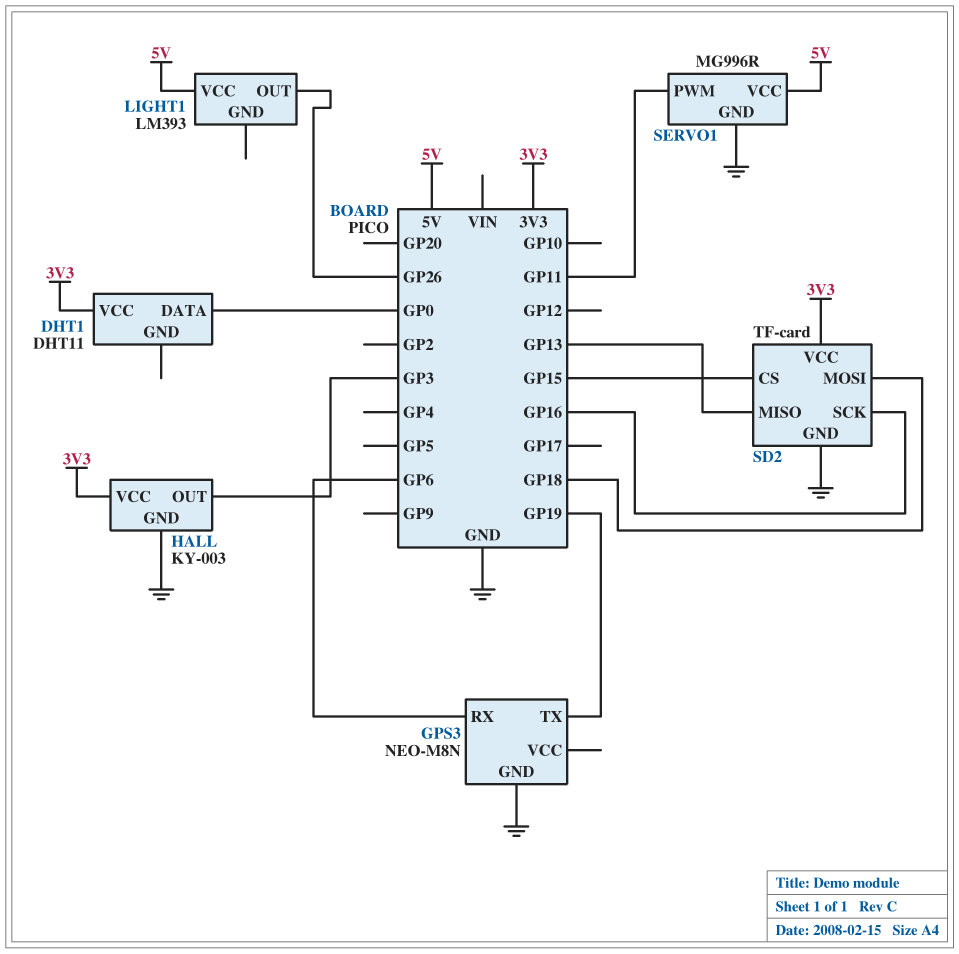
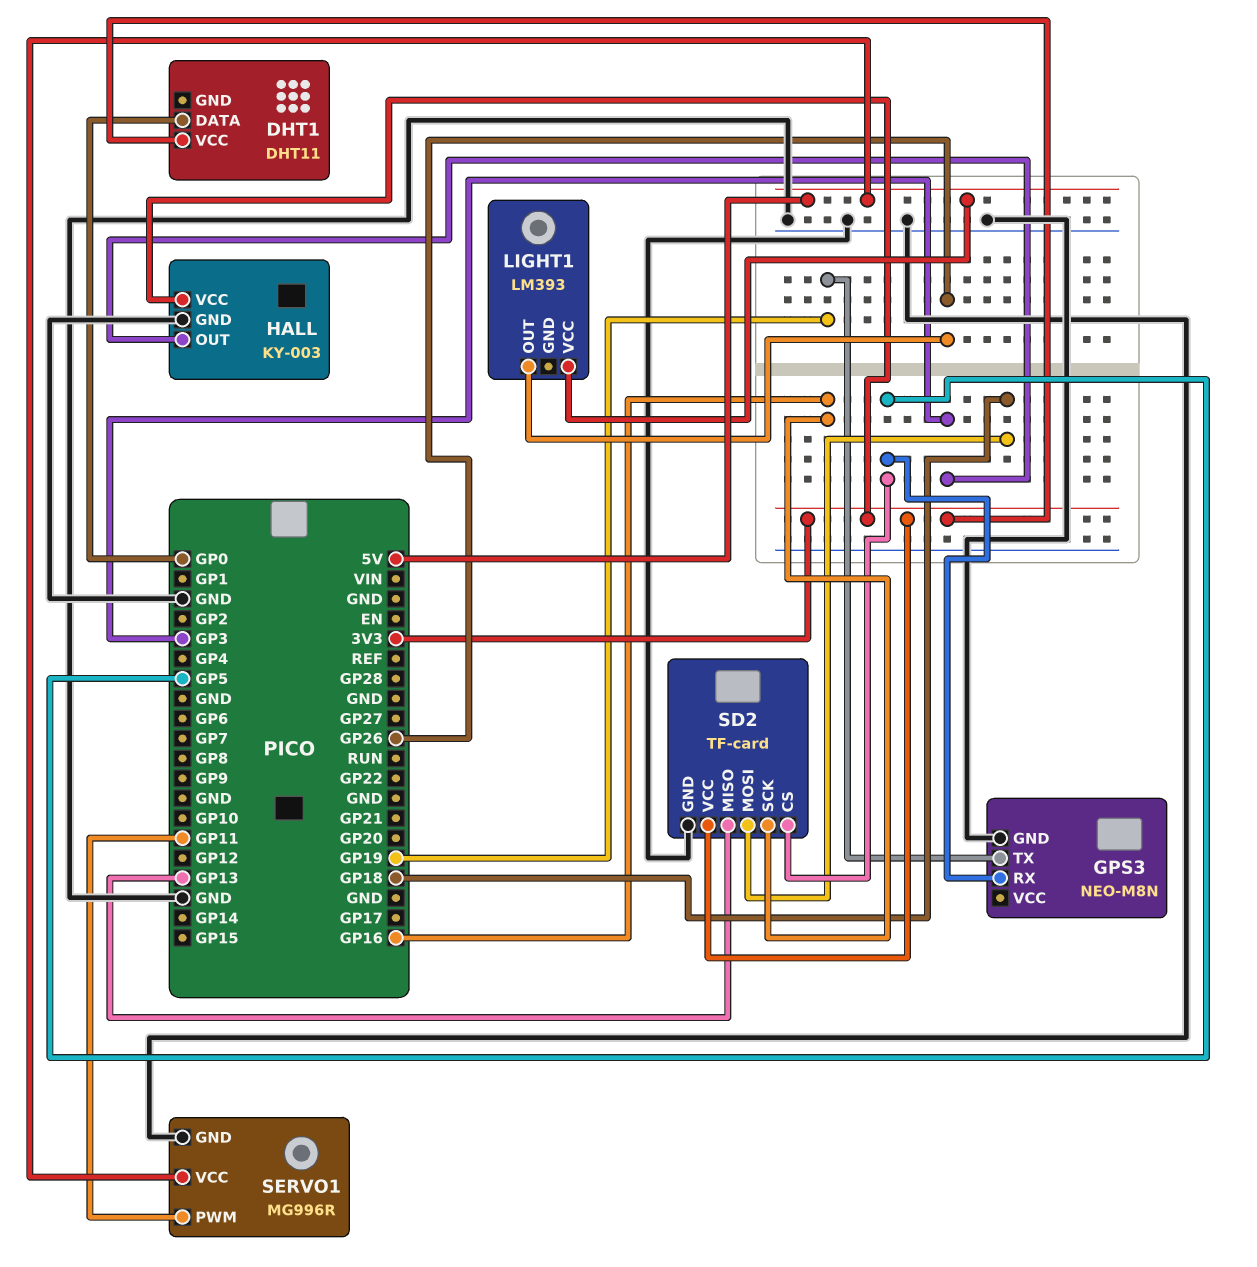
GPS3 pin RX: GP6 -> GP5
SD2 pin CS: GP15 -> GP5

